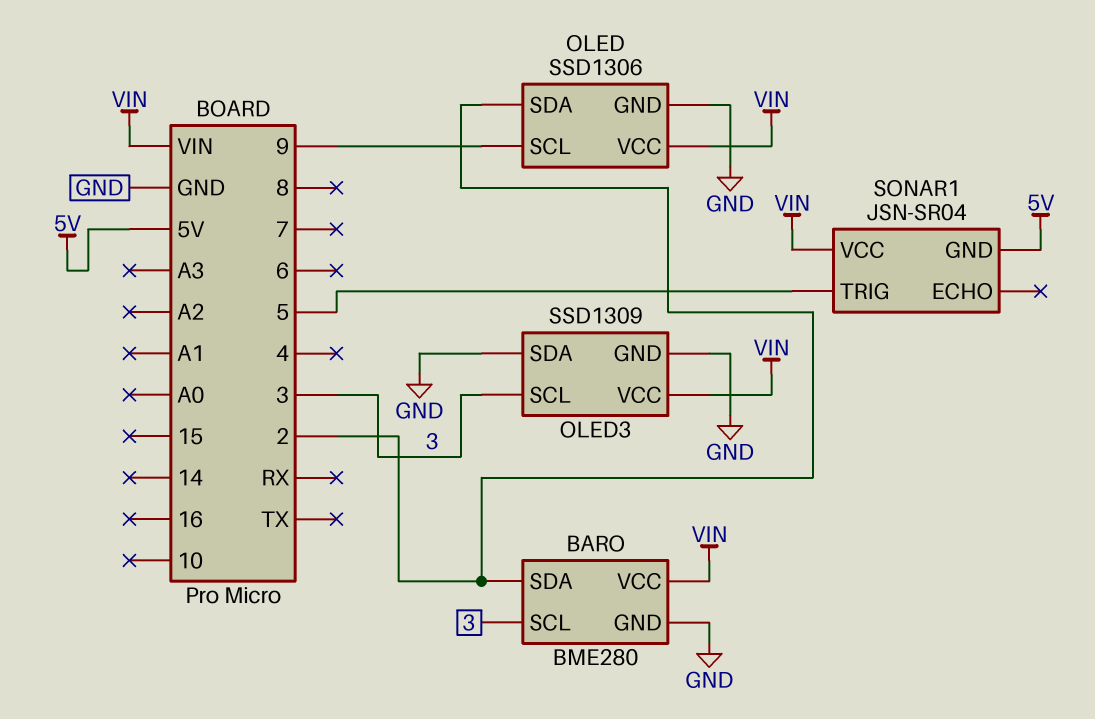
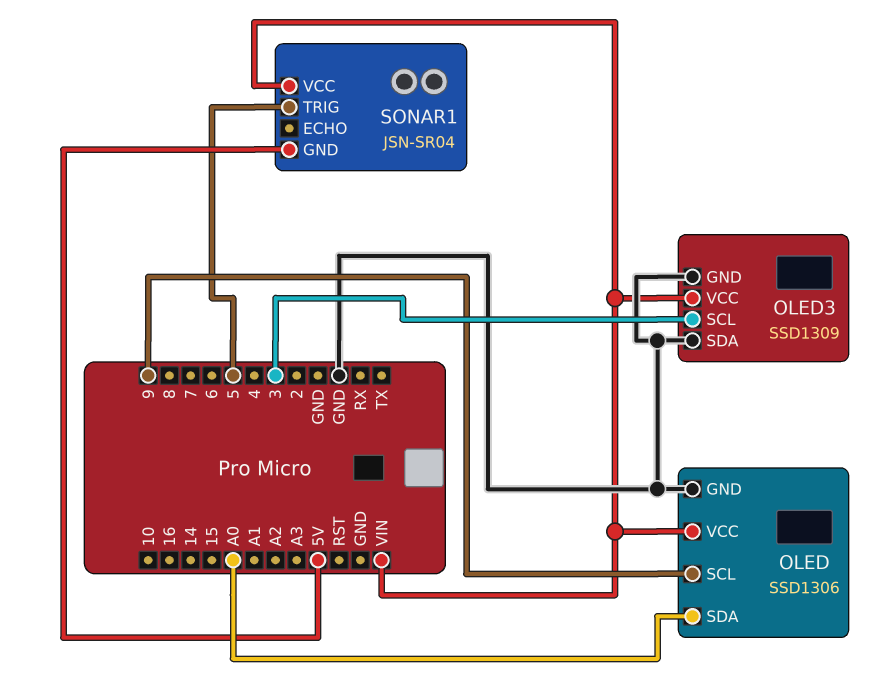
BARO: BME280 -> none
BARO pin GND: GND -> none
BARO pin SCL: 3 -> none
BARO pin SDA: 2 -> none
BARO pin VCC: VIN -> none
OLED pin SDA: 2 -> A0

